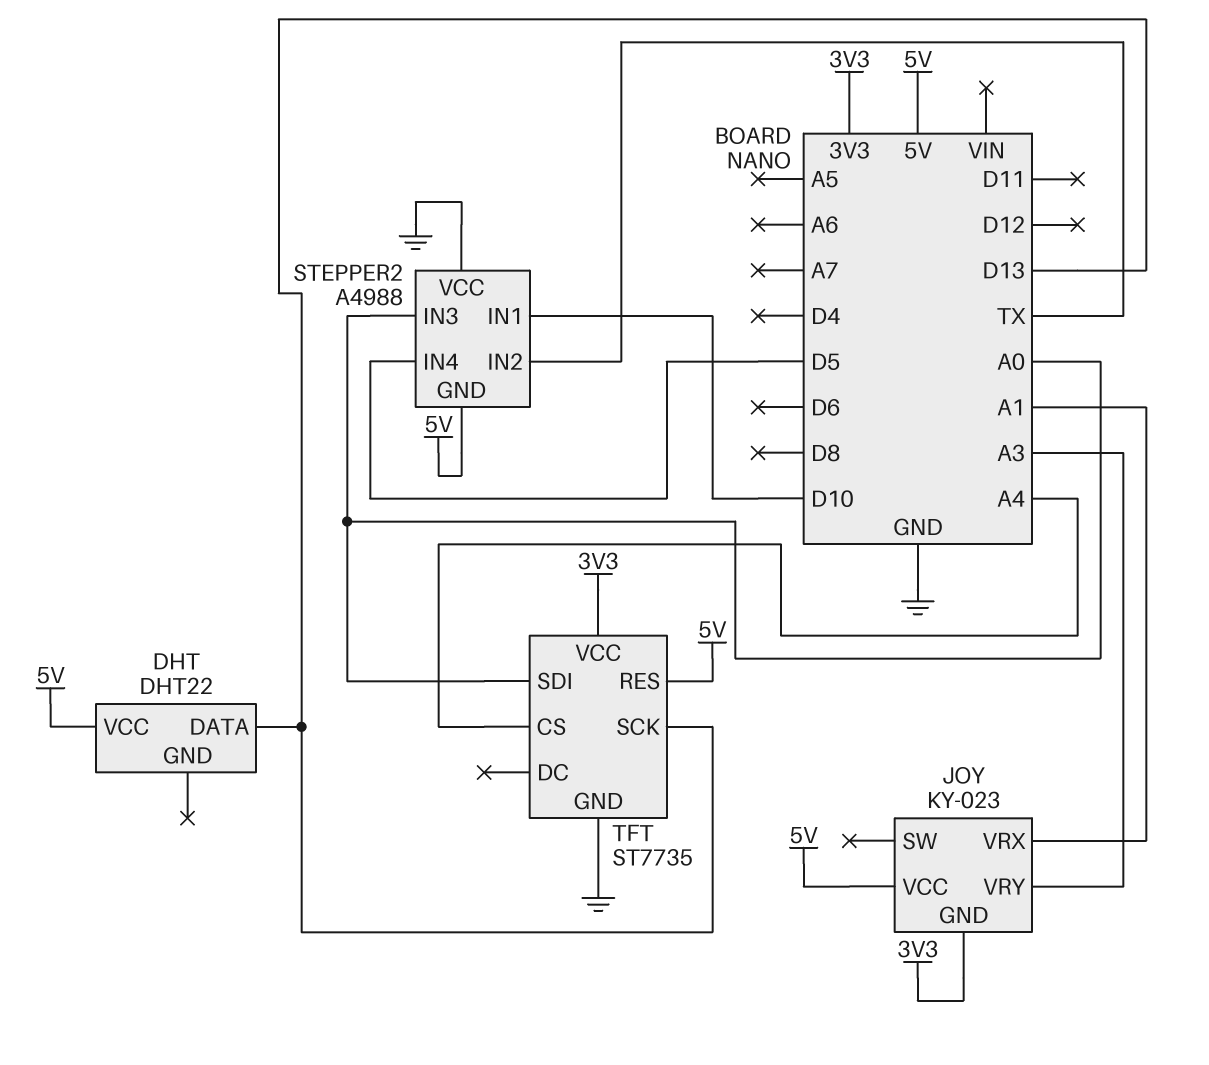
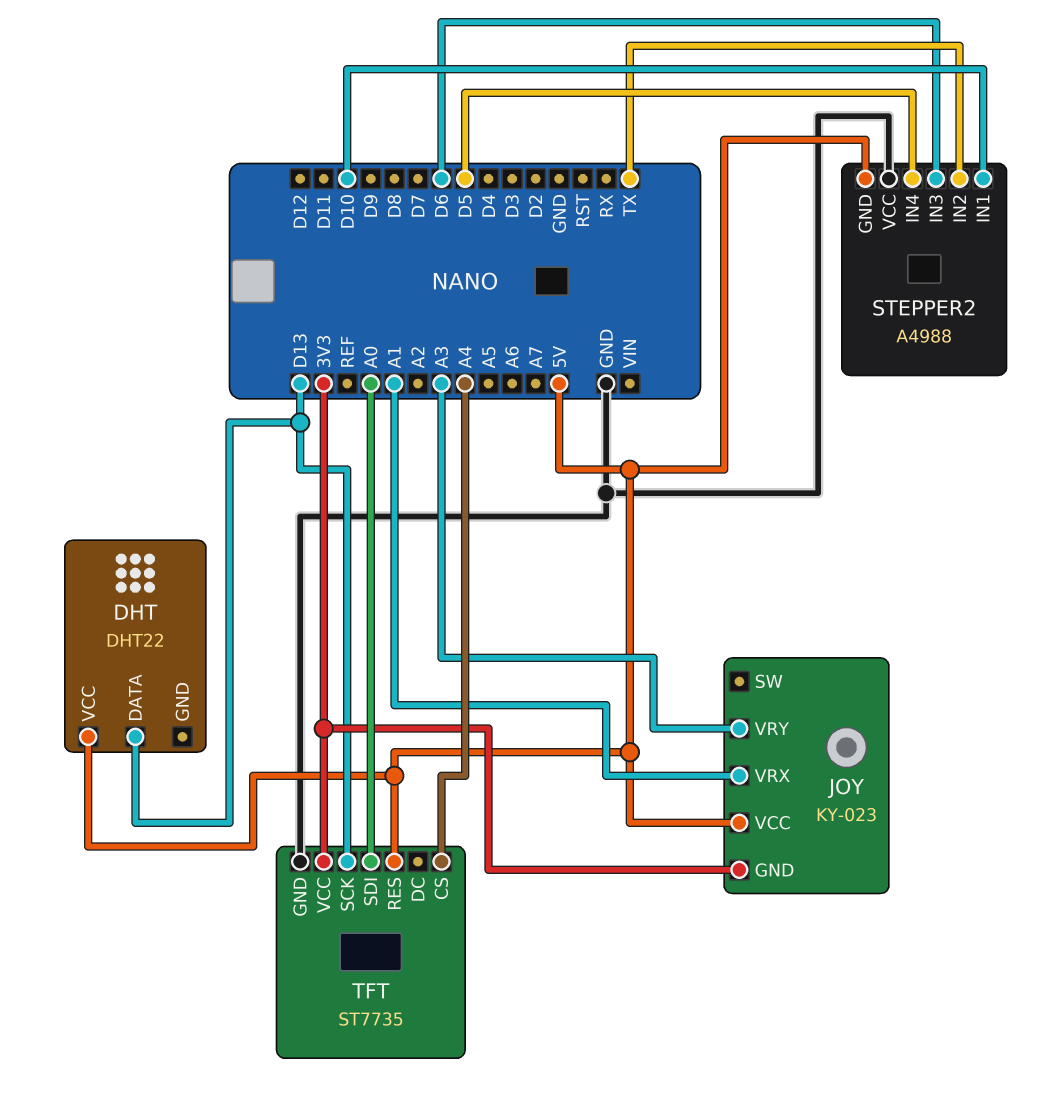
STEPPER2 pin IN3: A0 -> D6

